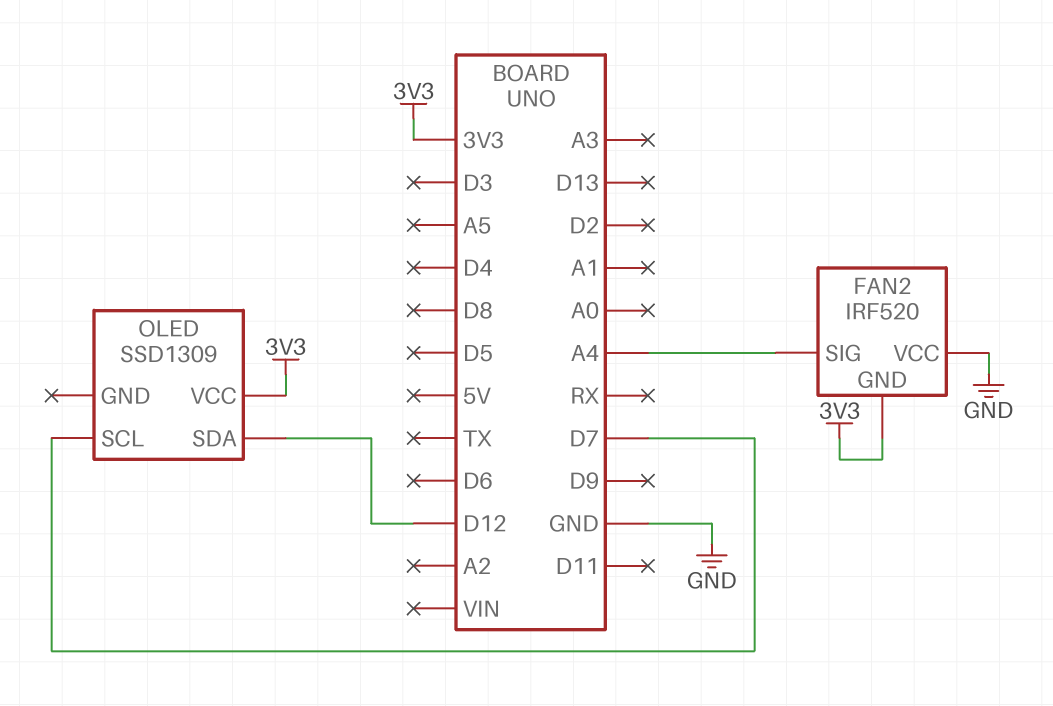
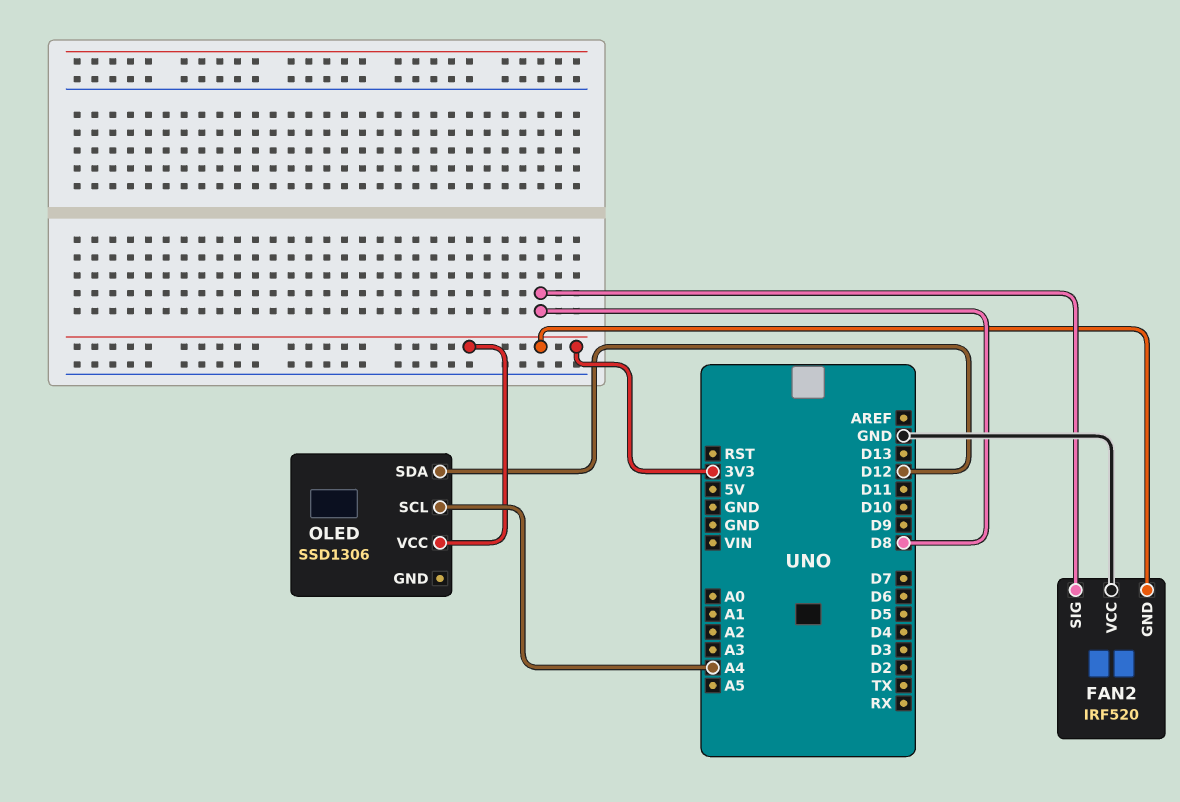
FAN2 pin SIG: A4 -> D8
OLED: SSD1309 -> SSD1306
OLED pin SCL: D7 -> A4

